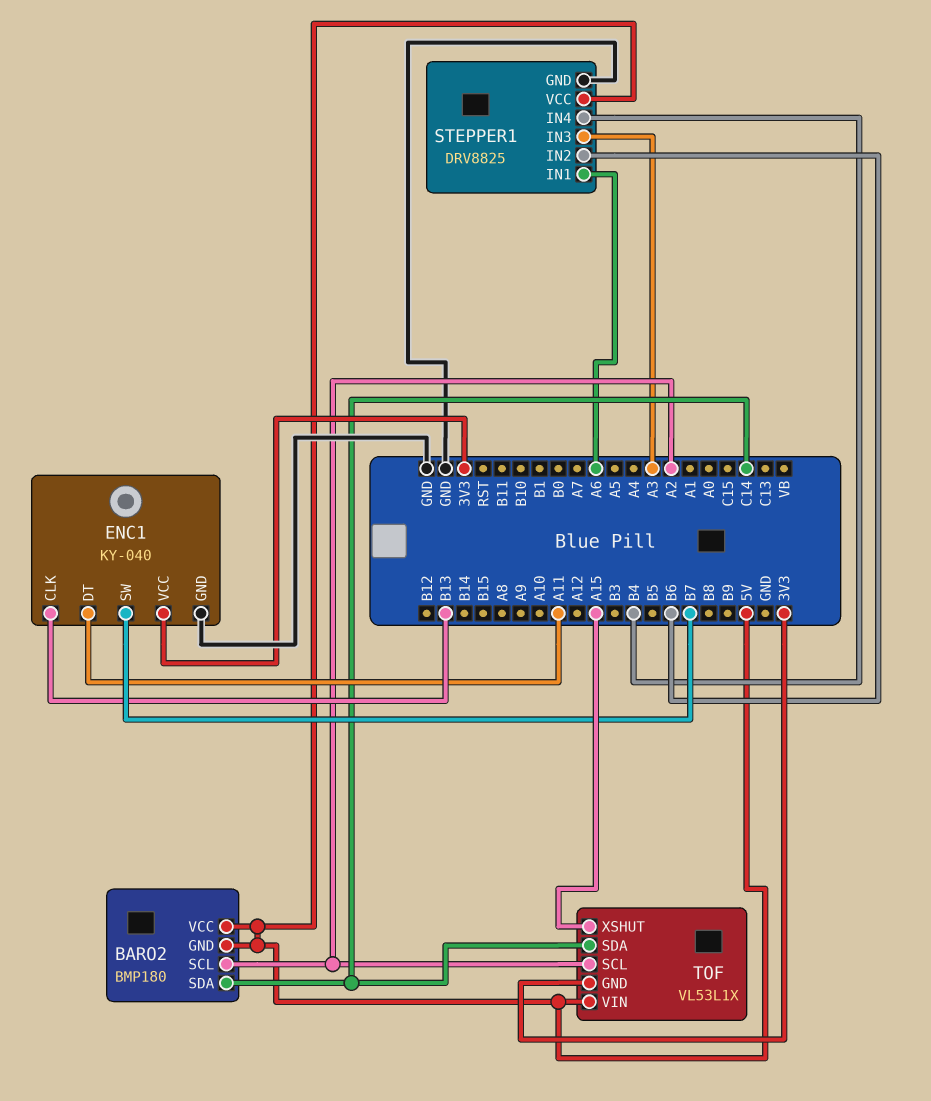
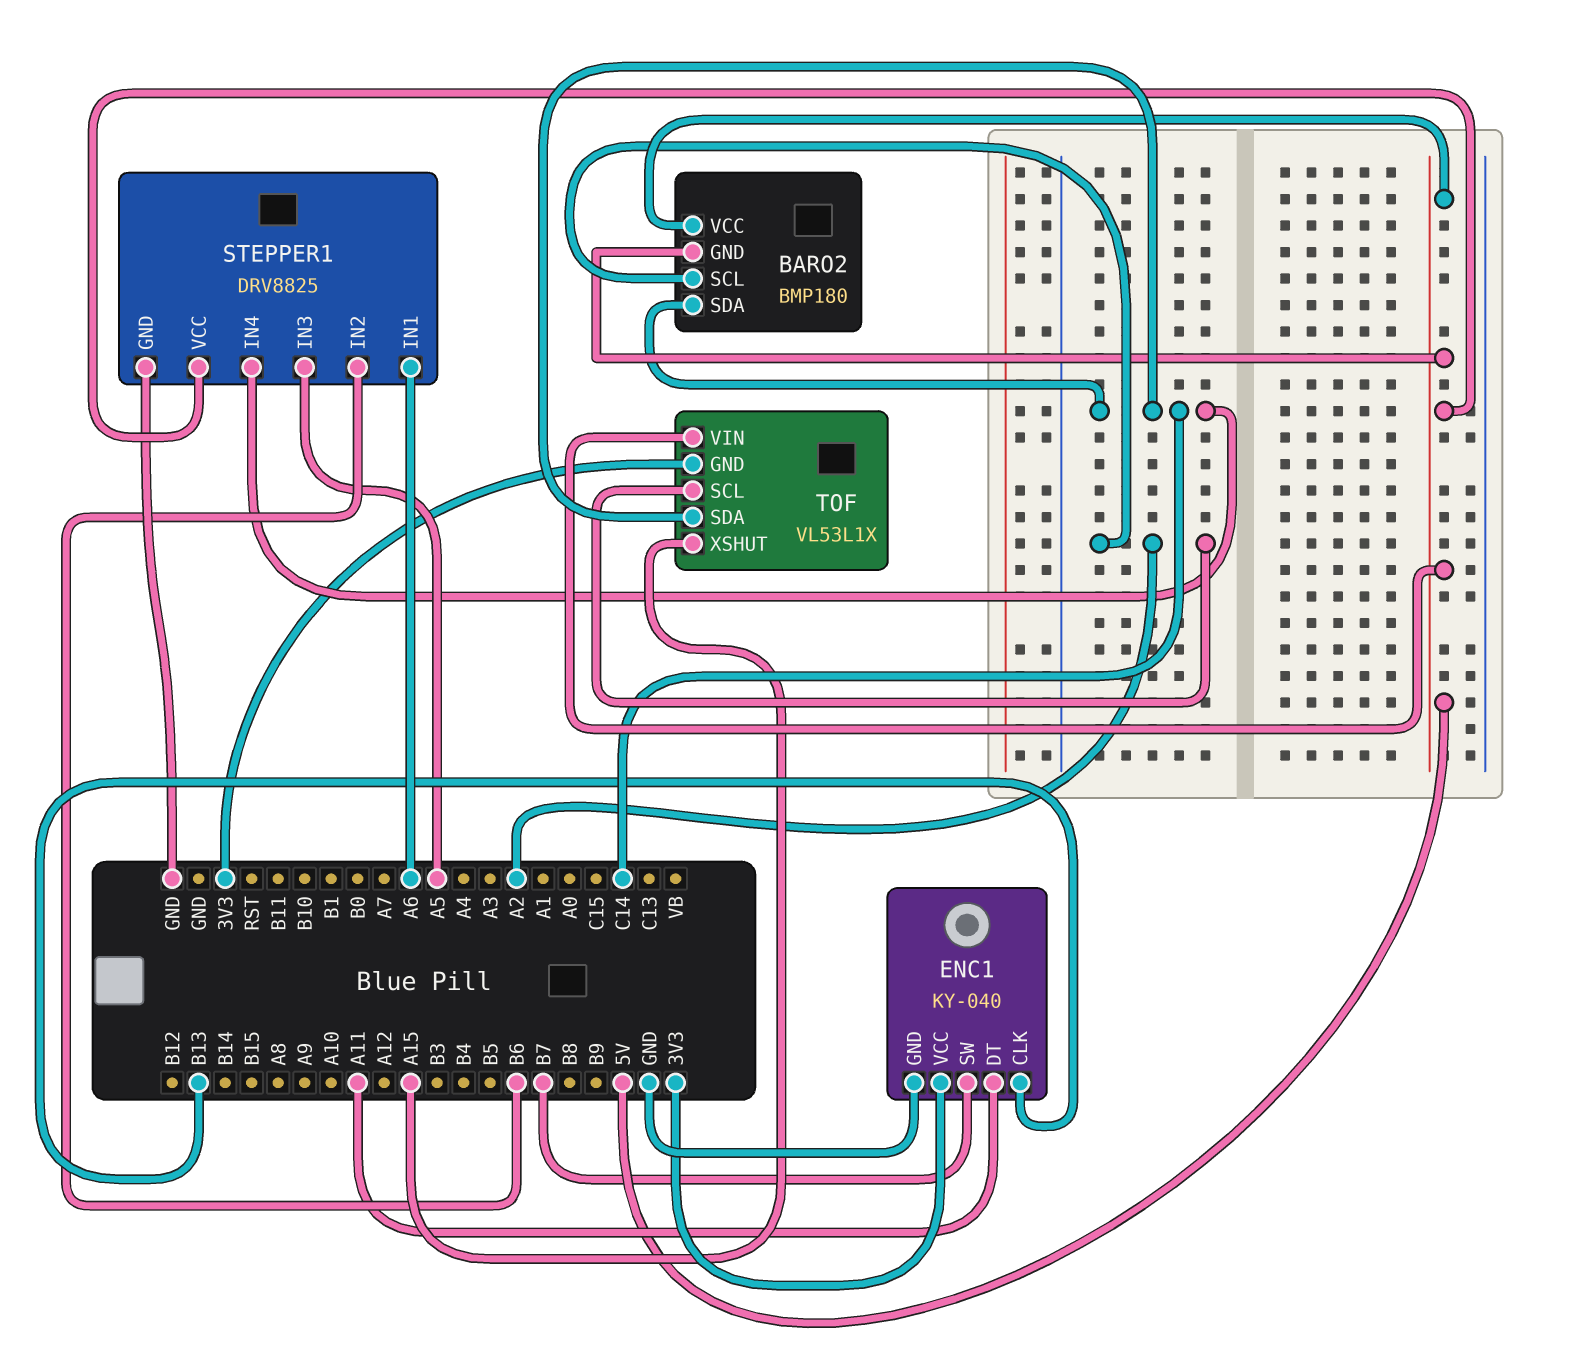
STEPPER1 pin IN3: A3 -> A5
STEPPER1 pin IN4: B4 -> C14

